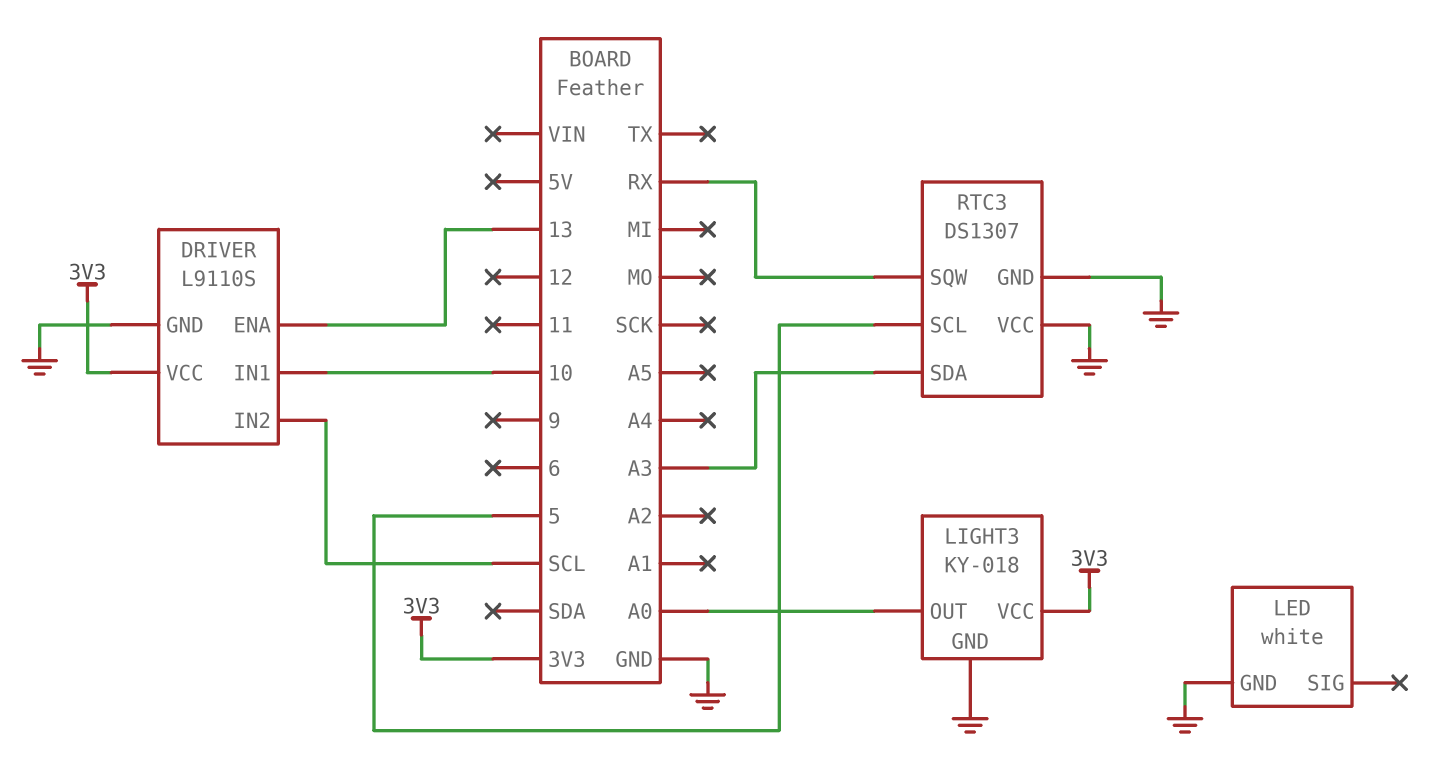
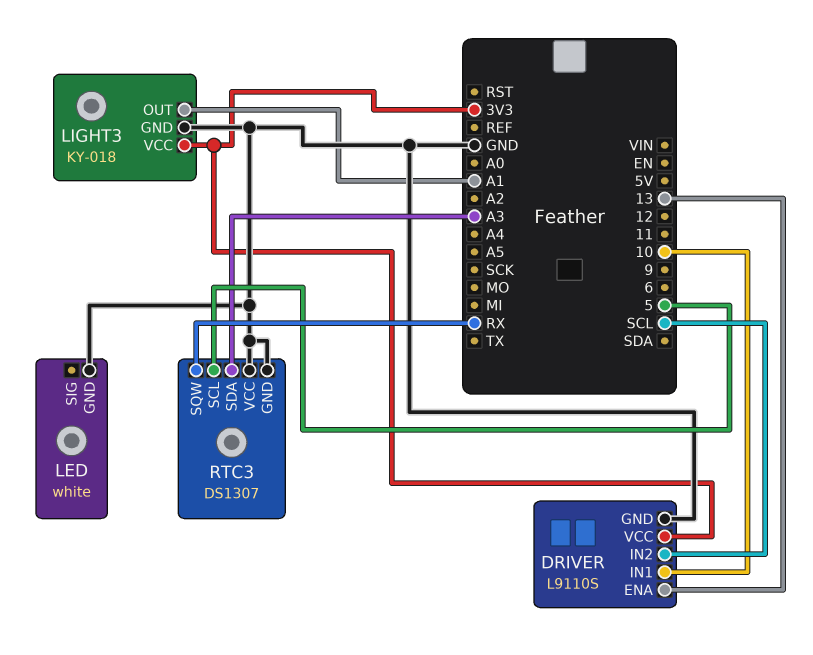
LIGHT3 pin OUT: A0 -> A1

